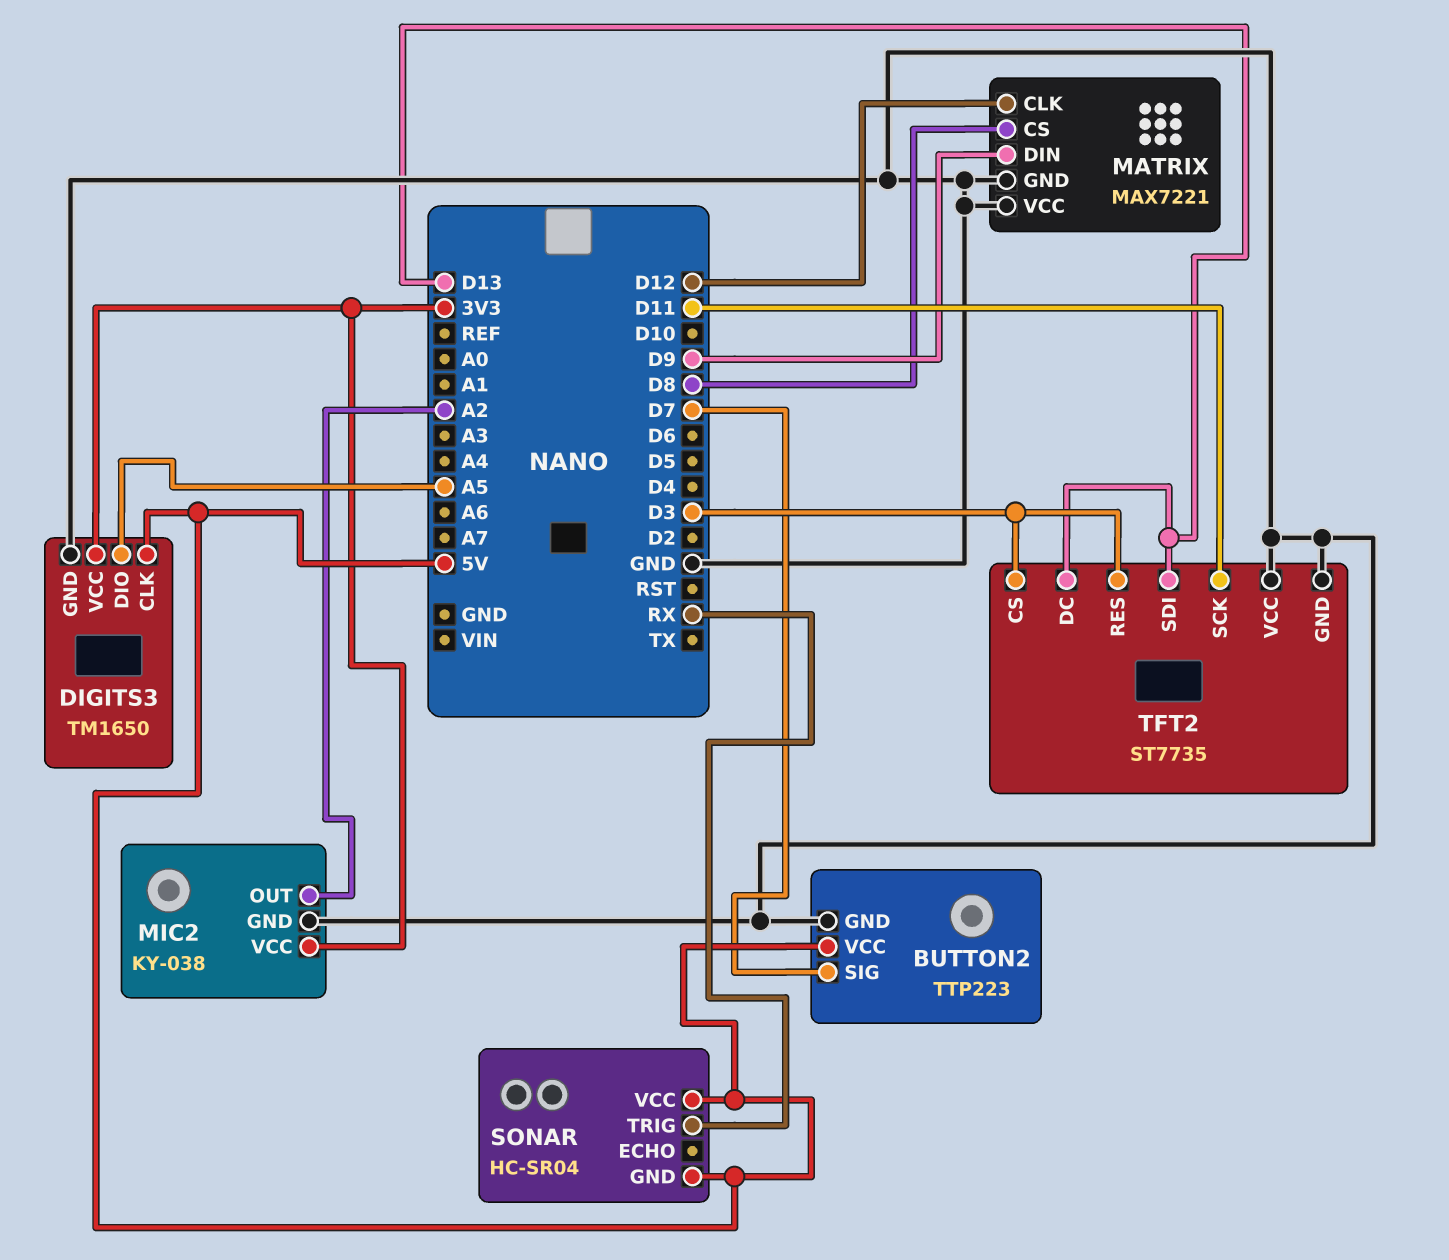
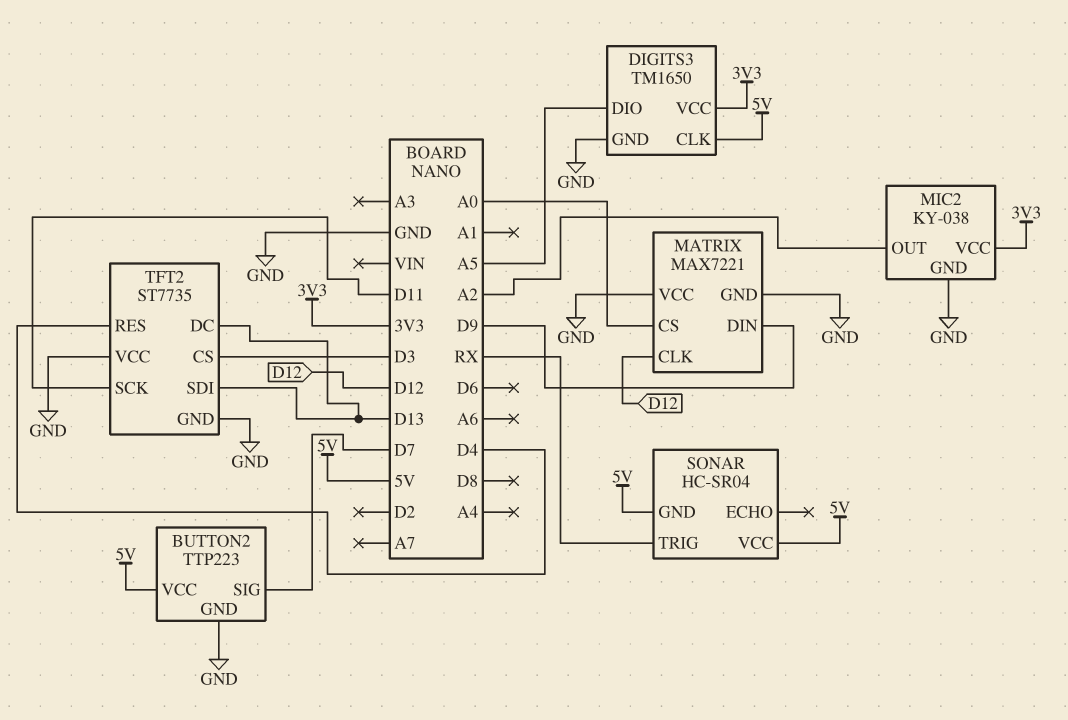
MATRIX pin CS: D8 -> A0
TFT2 pin RES: D3 -> D4

